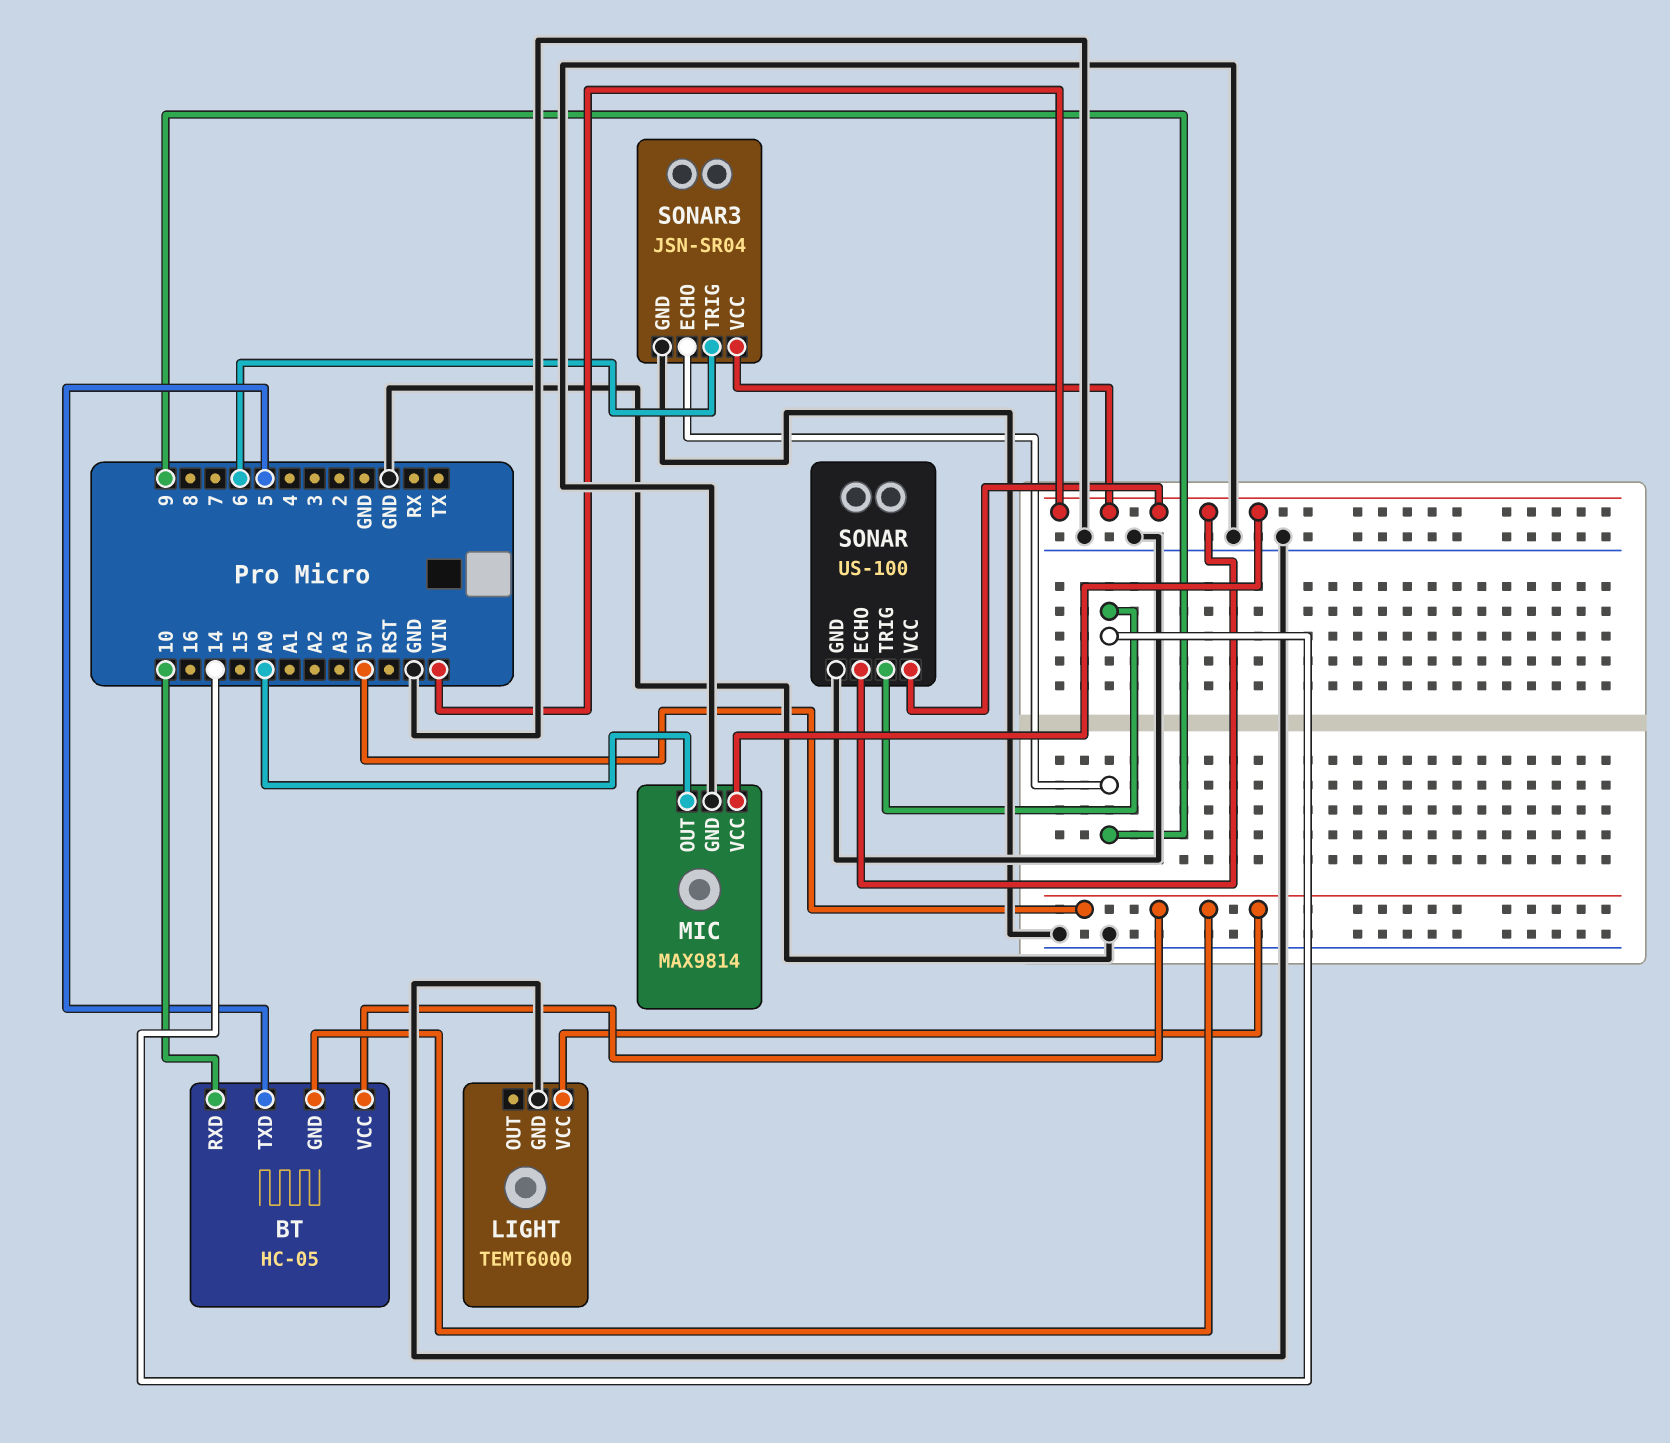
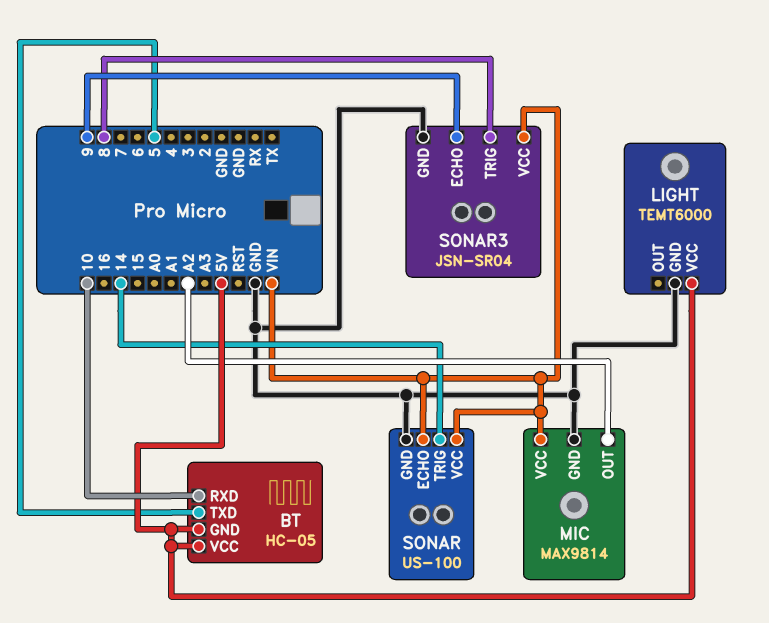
MIC pin OUT: A0 -> A2
SONAR3 pin TRIG: 6 -> 8

